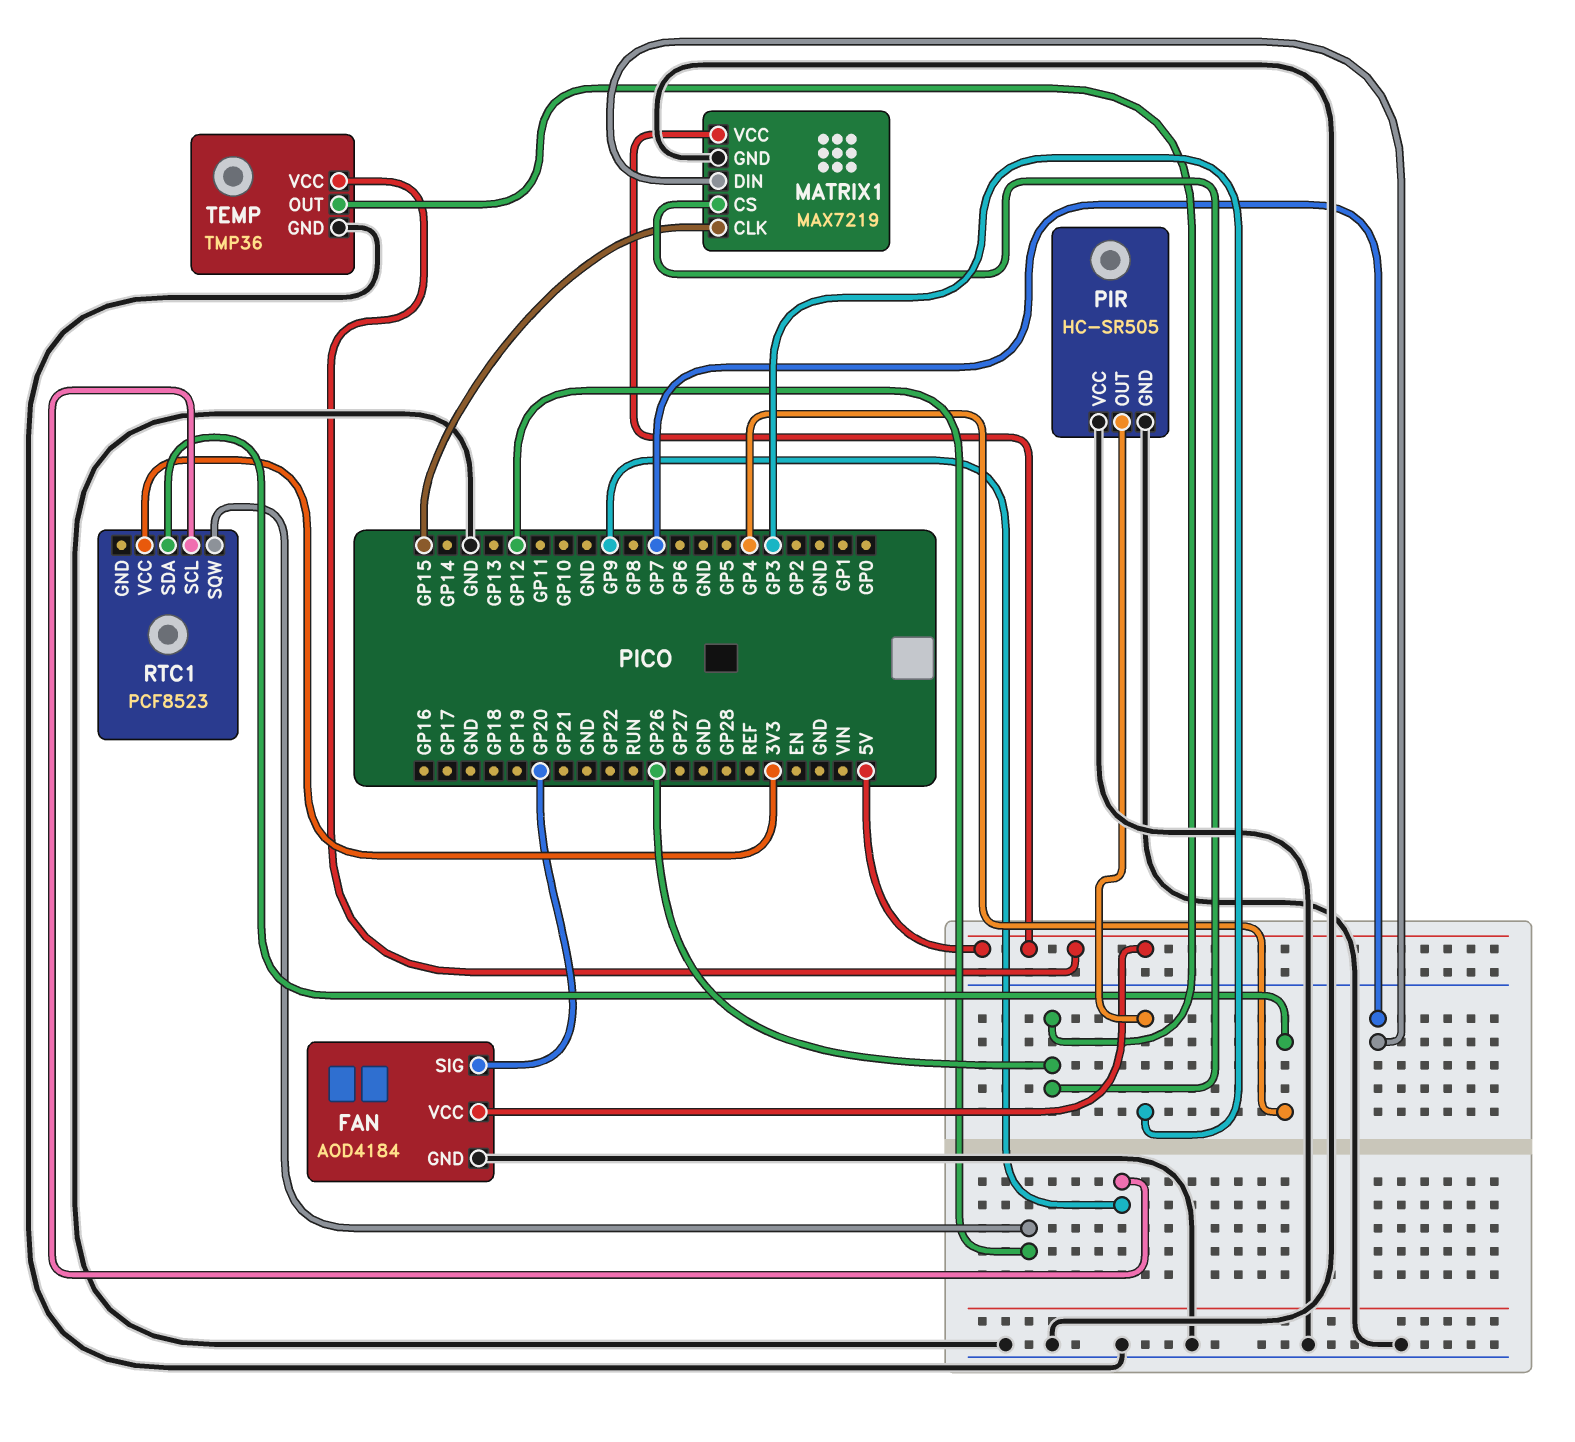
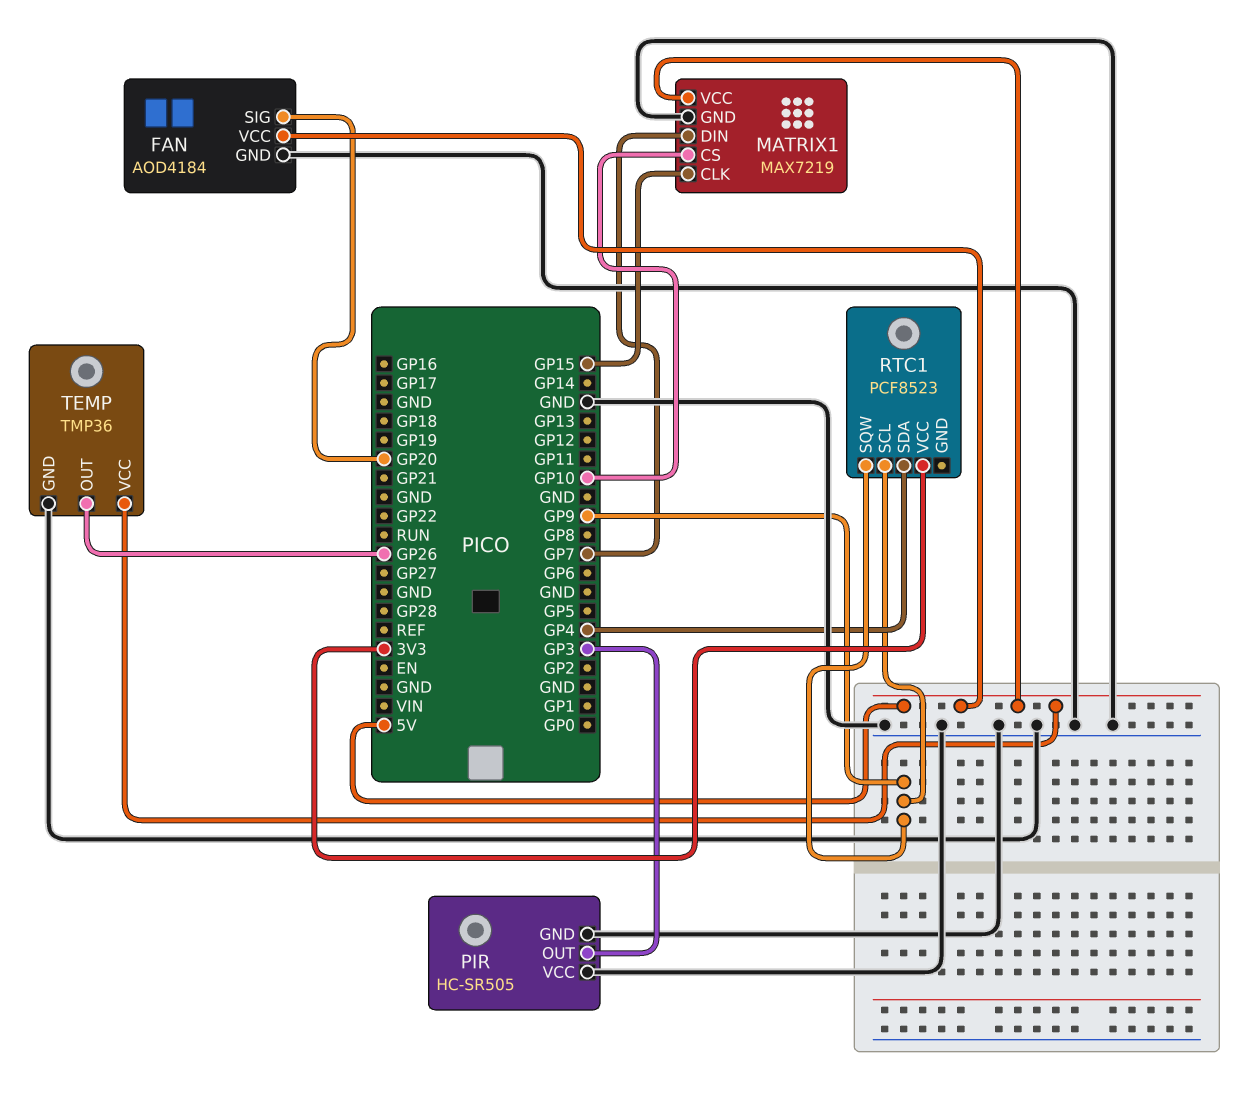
MATRIX1 pin CS: GP26 -> GP10
RTC1 pin SQW: GP12 -> GP9

